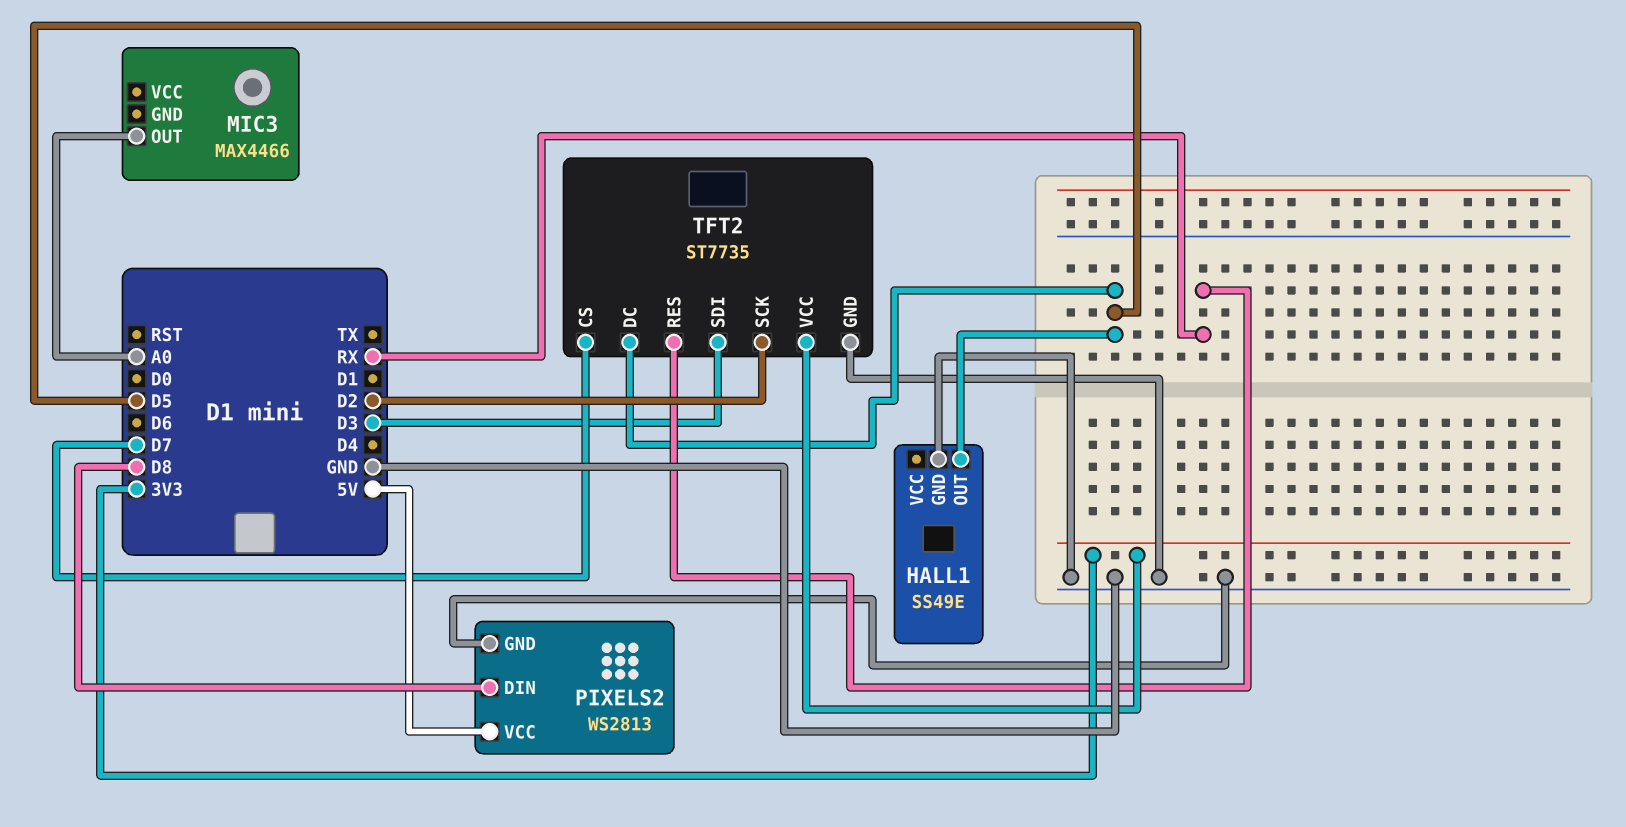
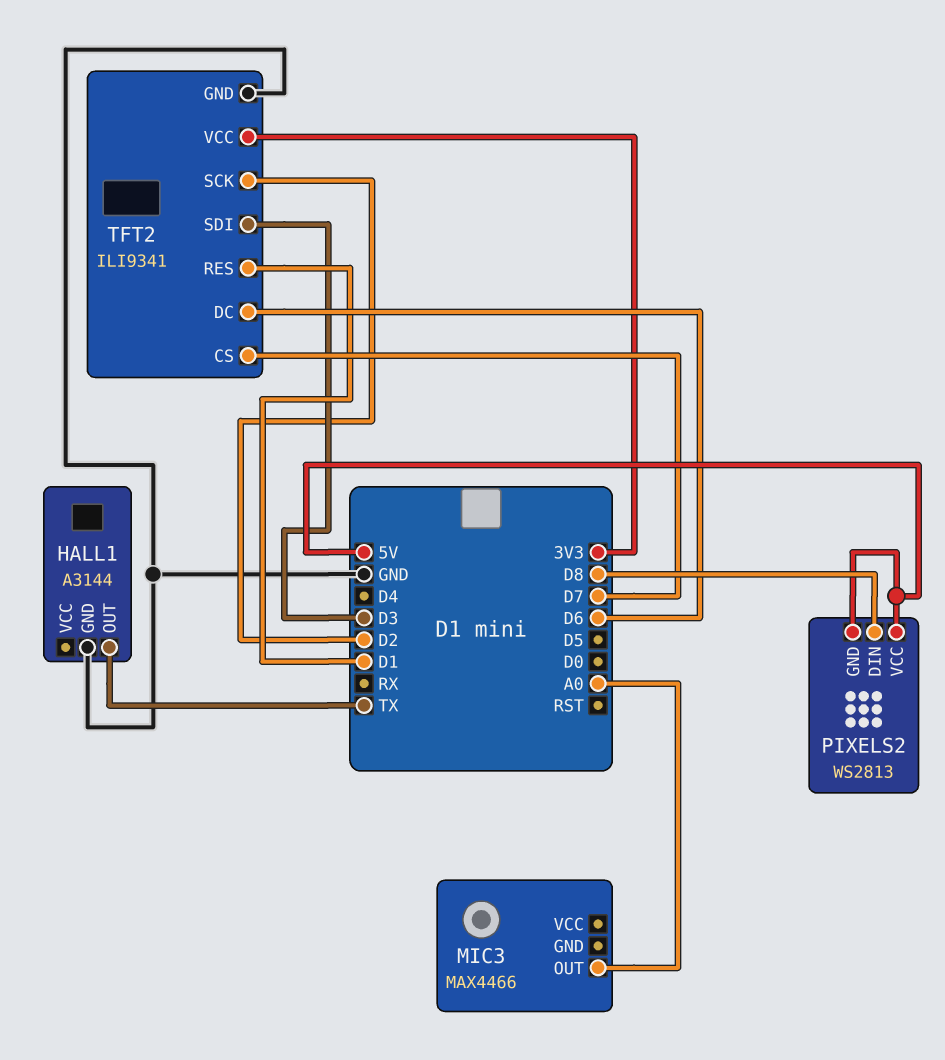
HALL1: SS49E -> A3144
HALL1 pin OUT: D5 -> TX
PIXELS2 pin GND: GND -> 5V
TFT2: ST7735 -> ILI9341
TFT2 pin DC: D5 -> D6
TFT2 pin RES: RX -> D1

